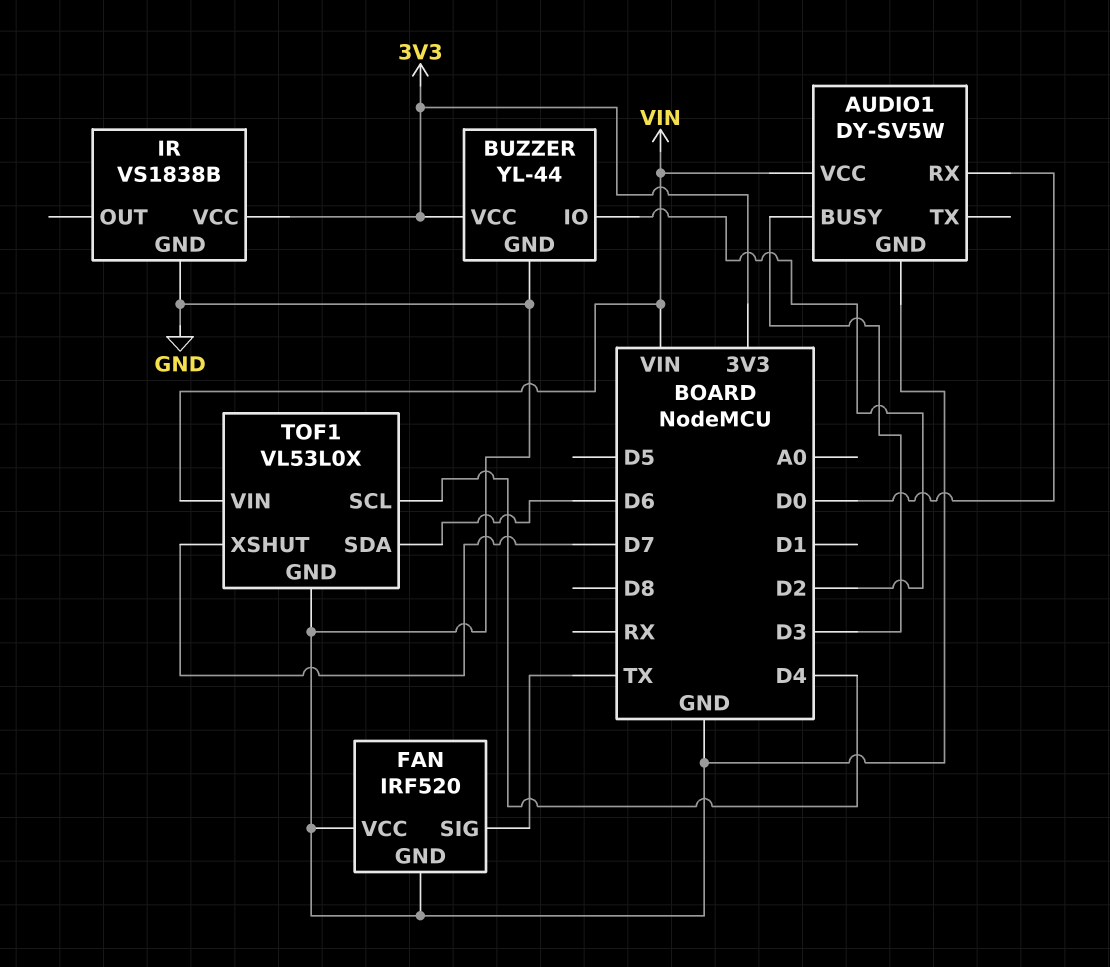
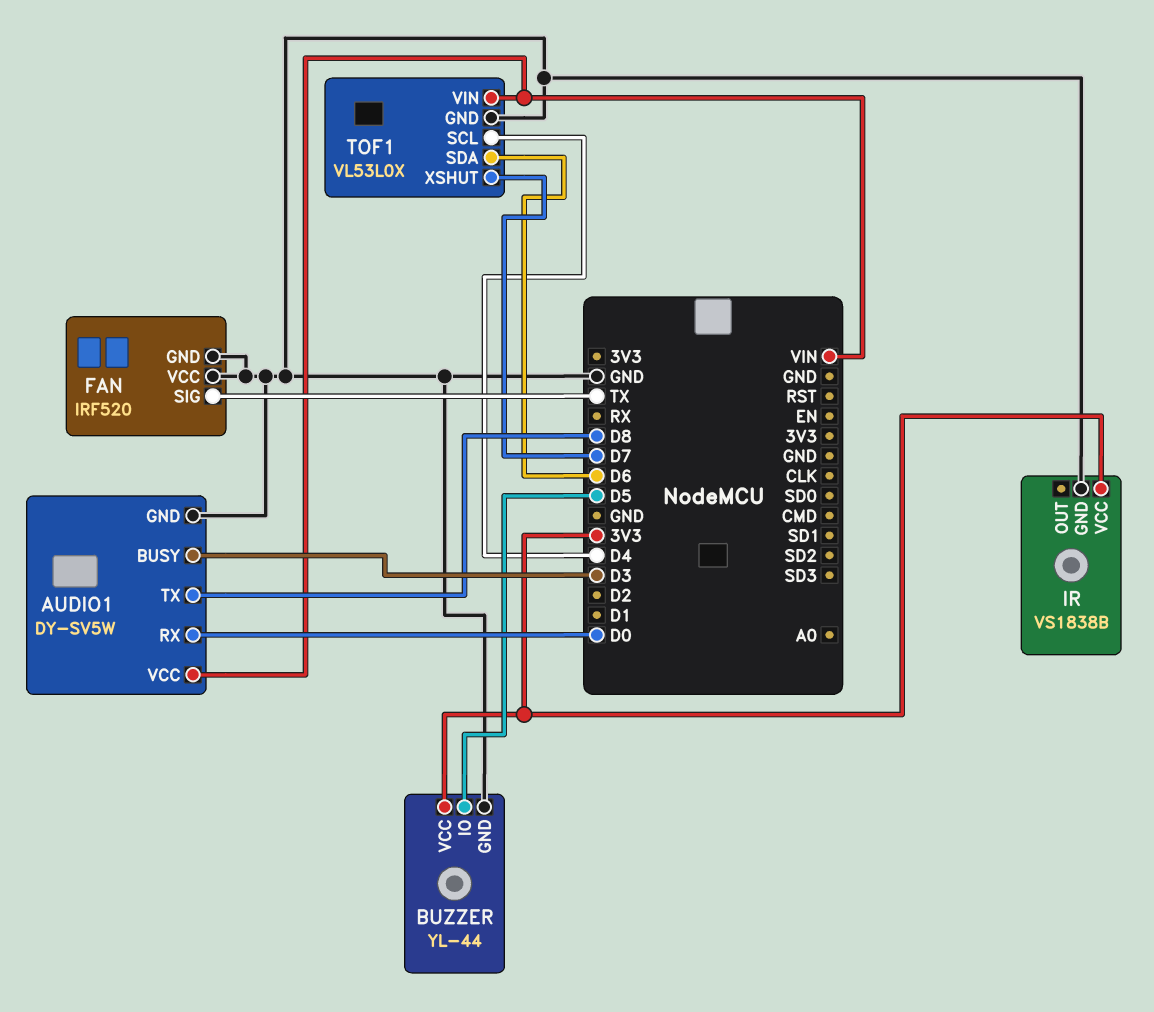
AUDIO1 pin TX: none -> D8
BUZZER pin IO: D2 -> D5

